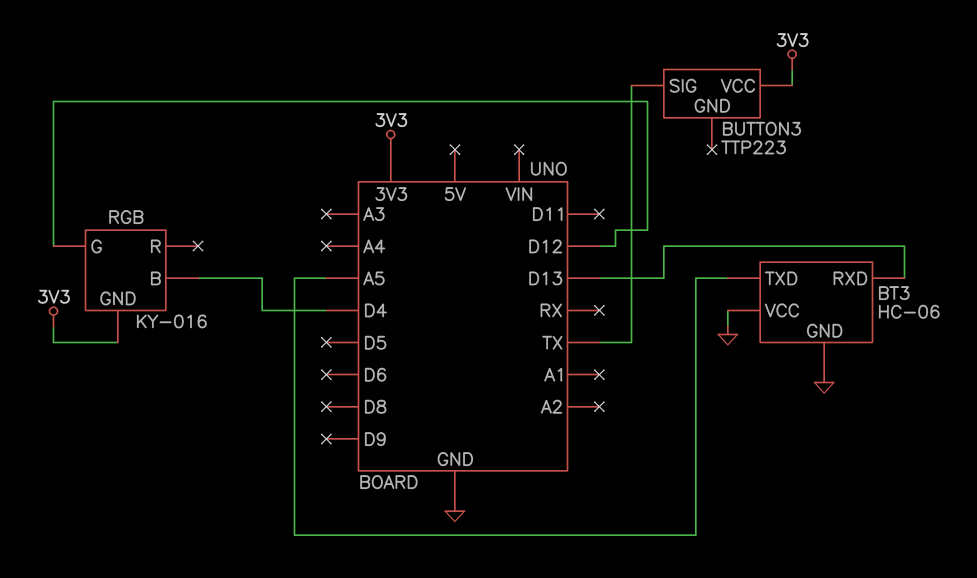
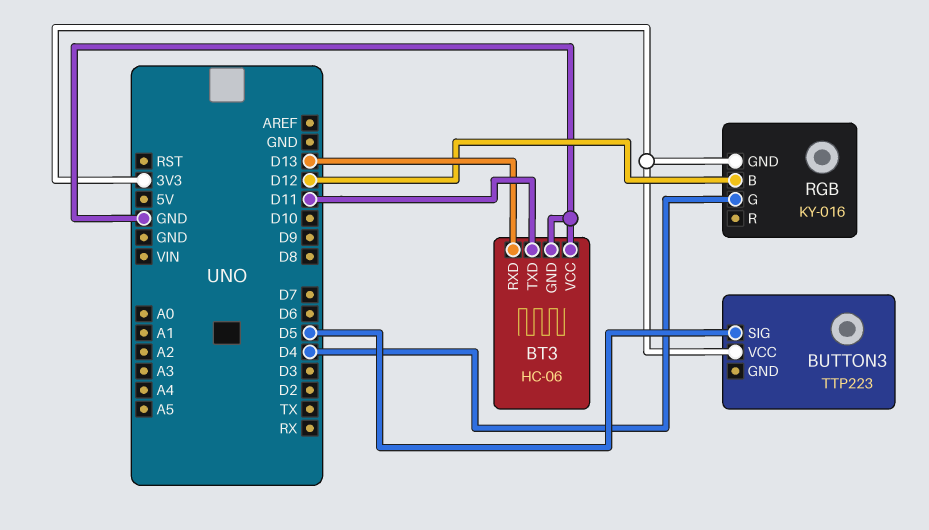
BT3 pin TXD: A5 -> D11
BUTTON3 pin SIG: TX -> D5
RGB pin B: D4 -> D12
RGB pin G: D12 -> D4

